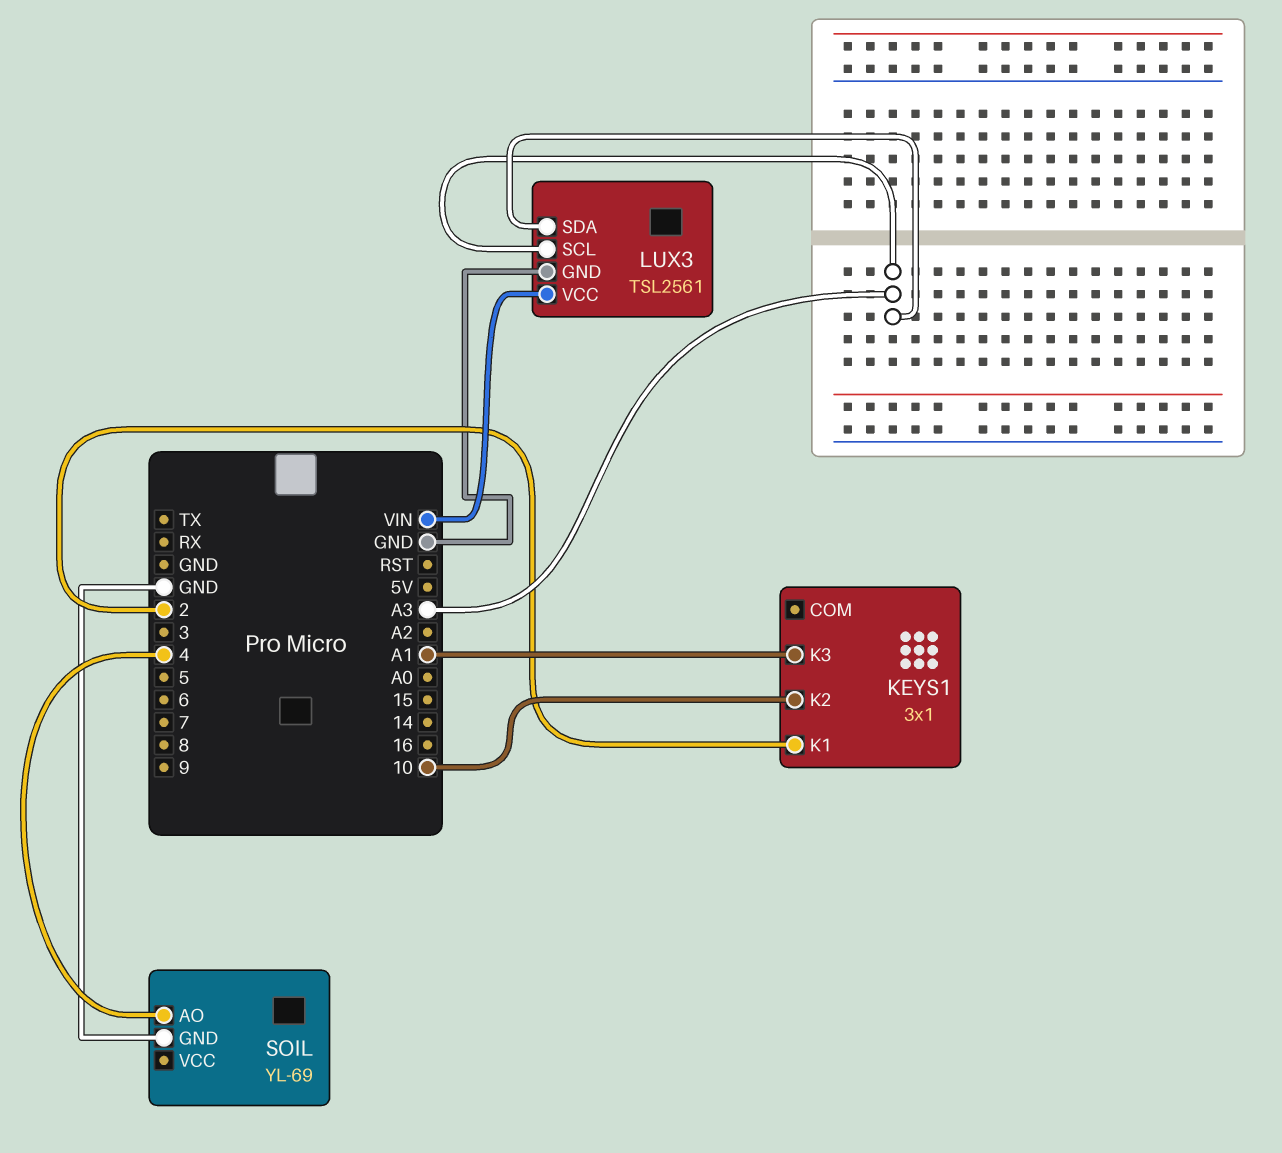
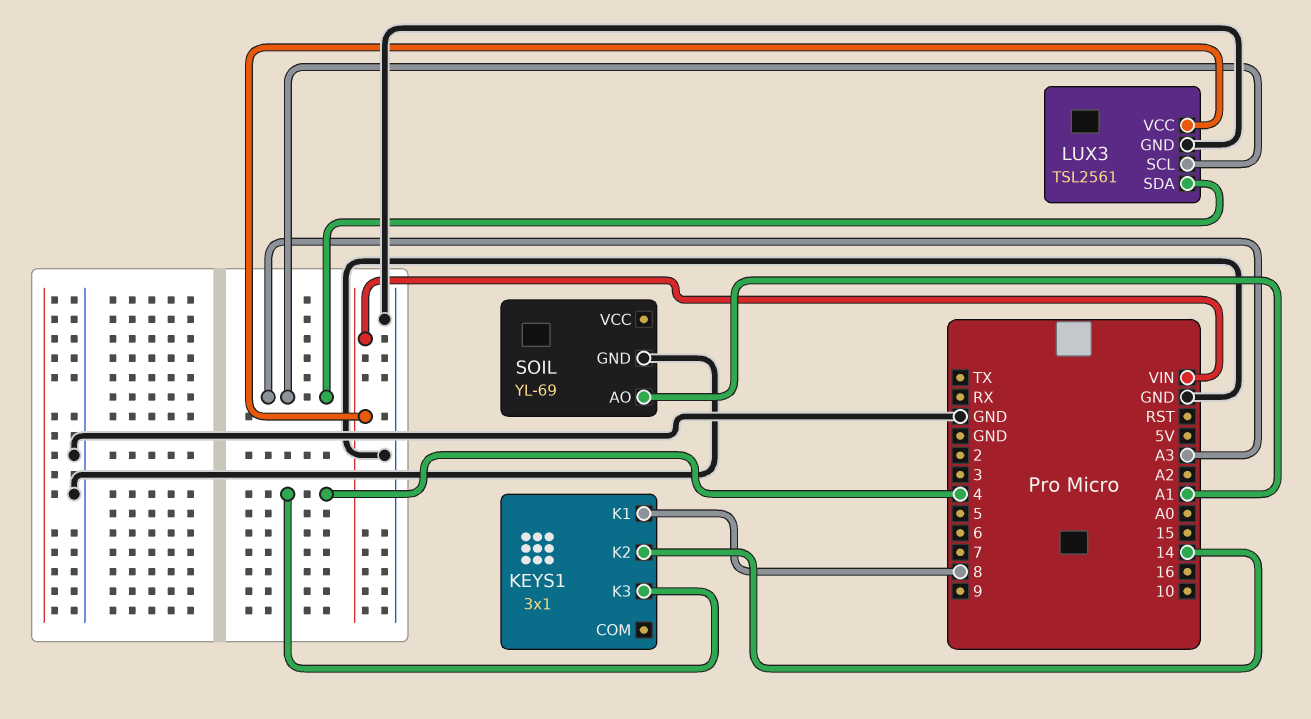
KEYS1 pin K1: 2 -> 8
KEYS1 pin K2: 10 -> 14
KEYS1 pin K3: A1 -> 4
SOIL pin AO: 4 -> A1

